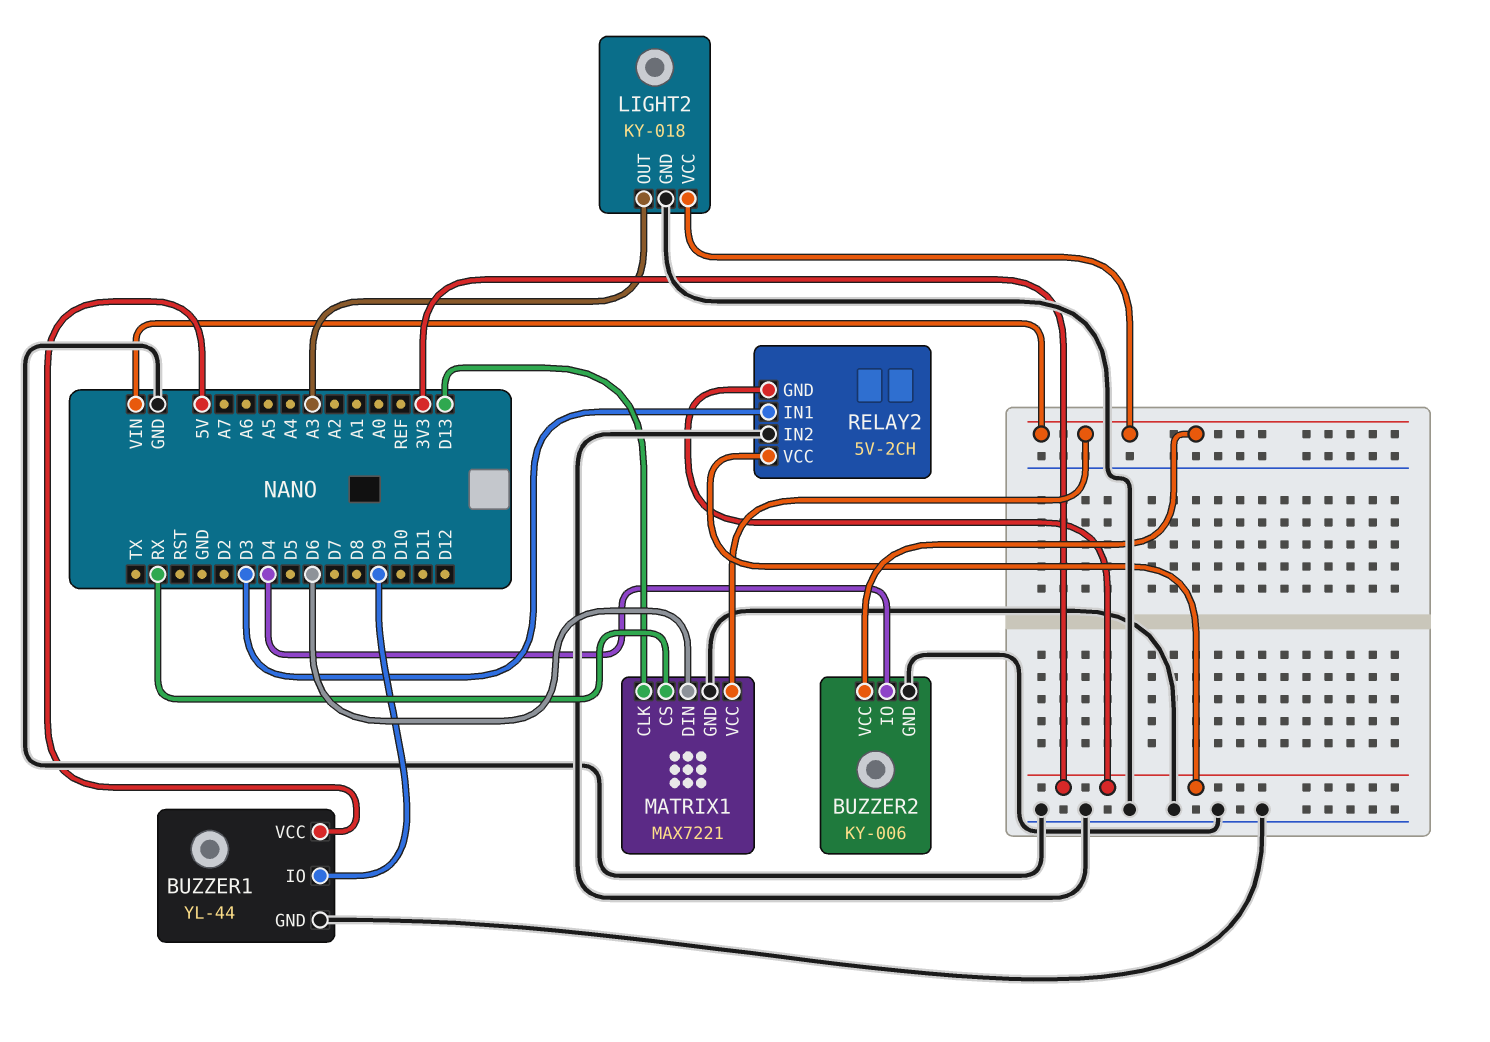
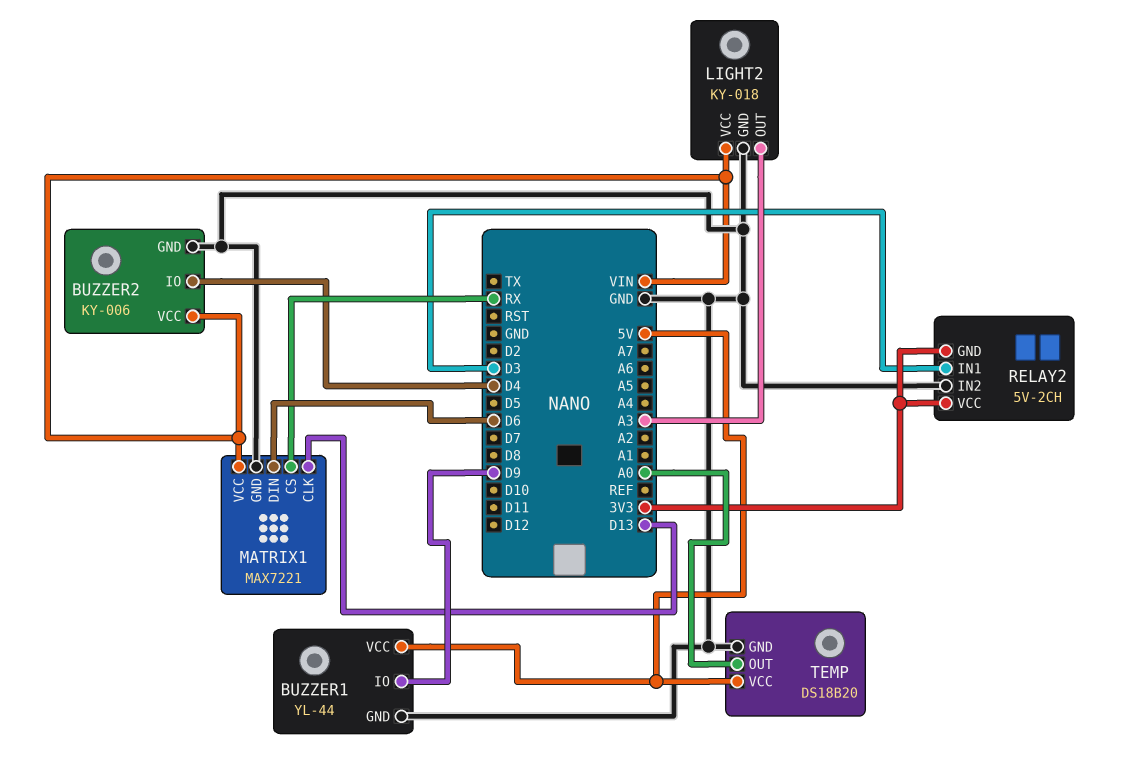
TEMP: none -> DS18B20
TEMP pin GND: none -> GND
TEMP pin OUT: none -> A0
TEMP pin VCC: none -> 5V

